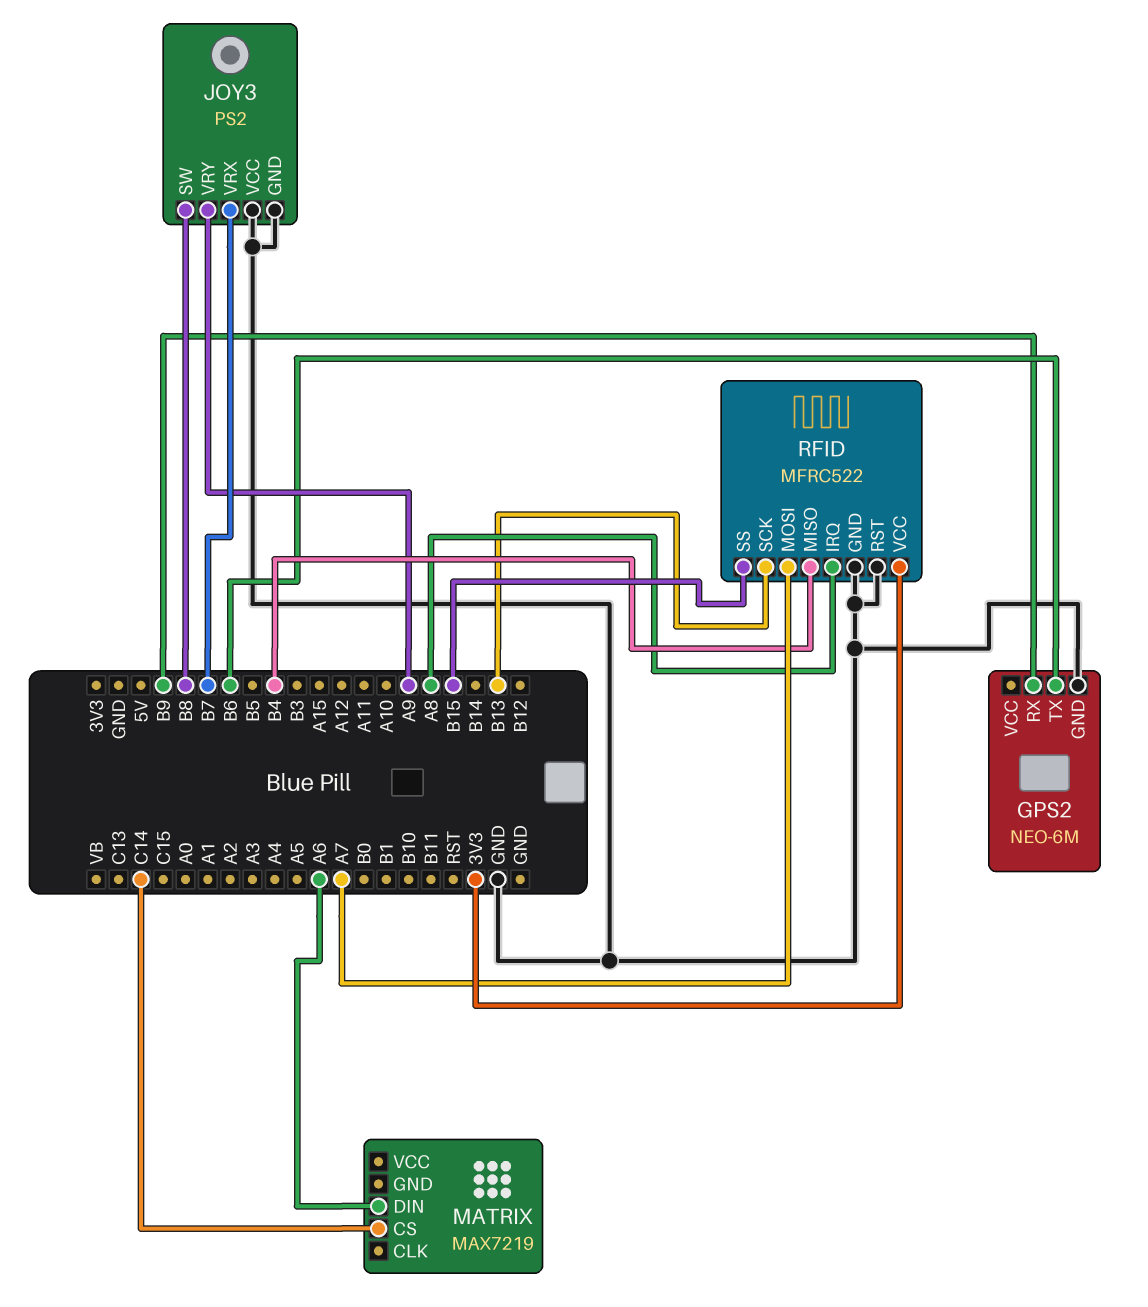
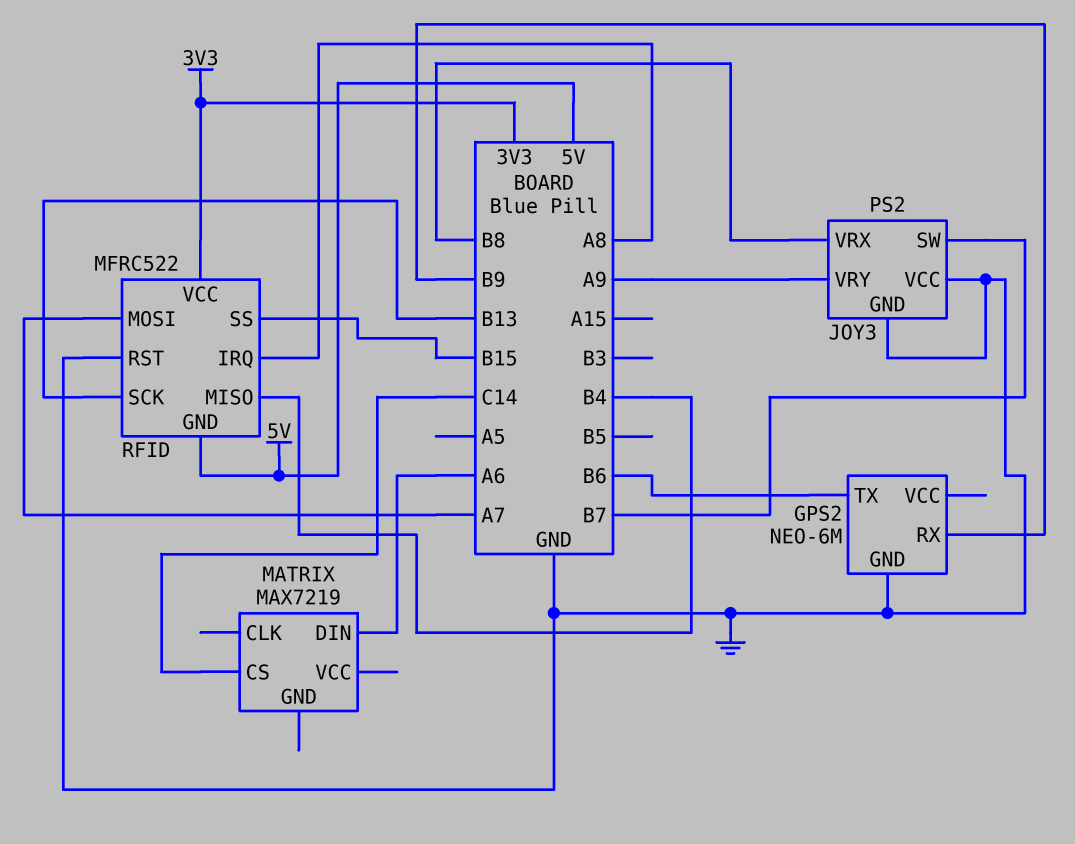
JOY3 pin SW: B8 -> B7
JOY3 pin VRX: B7 -> B8
RFID pin GND: GND -> 5V

